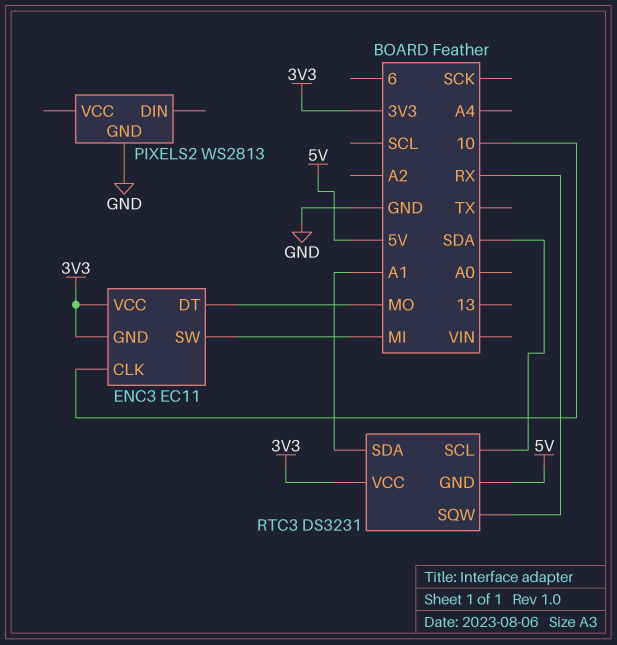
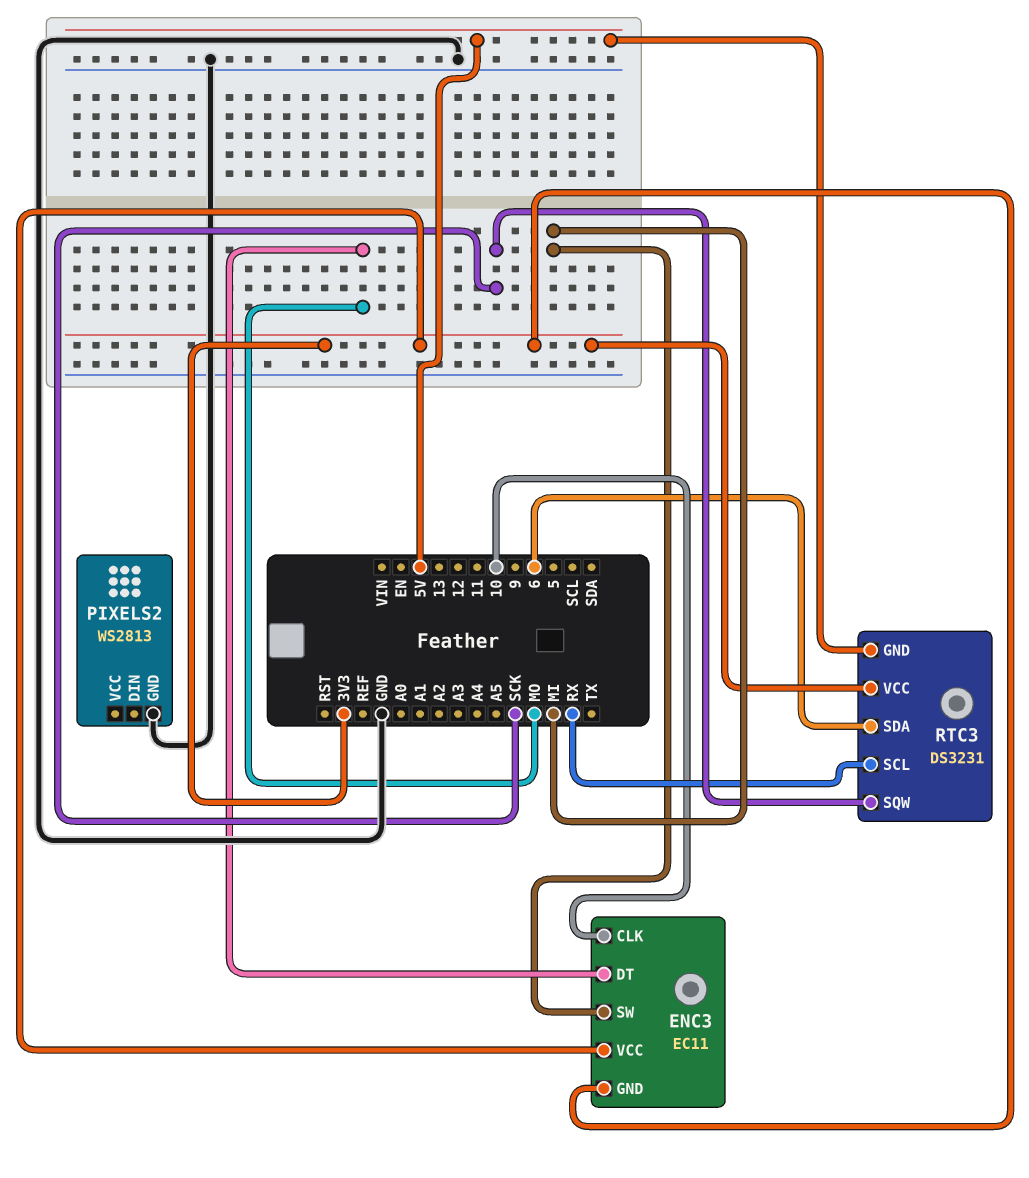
RTC3 pin SCL: SDA -> RX
RTC3 pin SDA: A1 -> 6
RTC3 pin SQW: RX -> SCK

